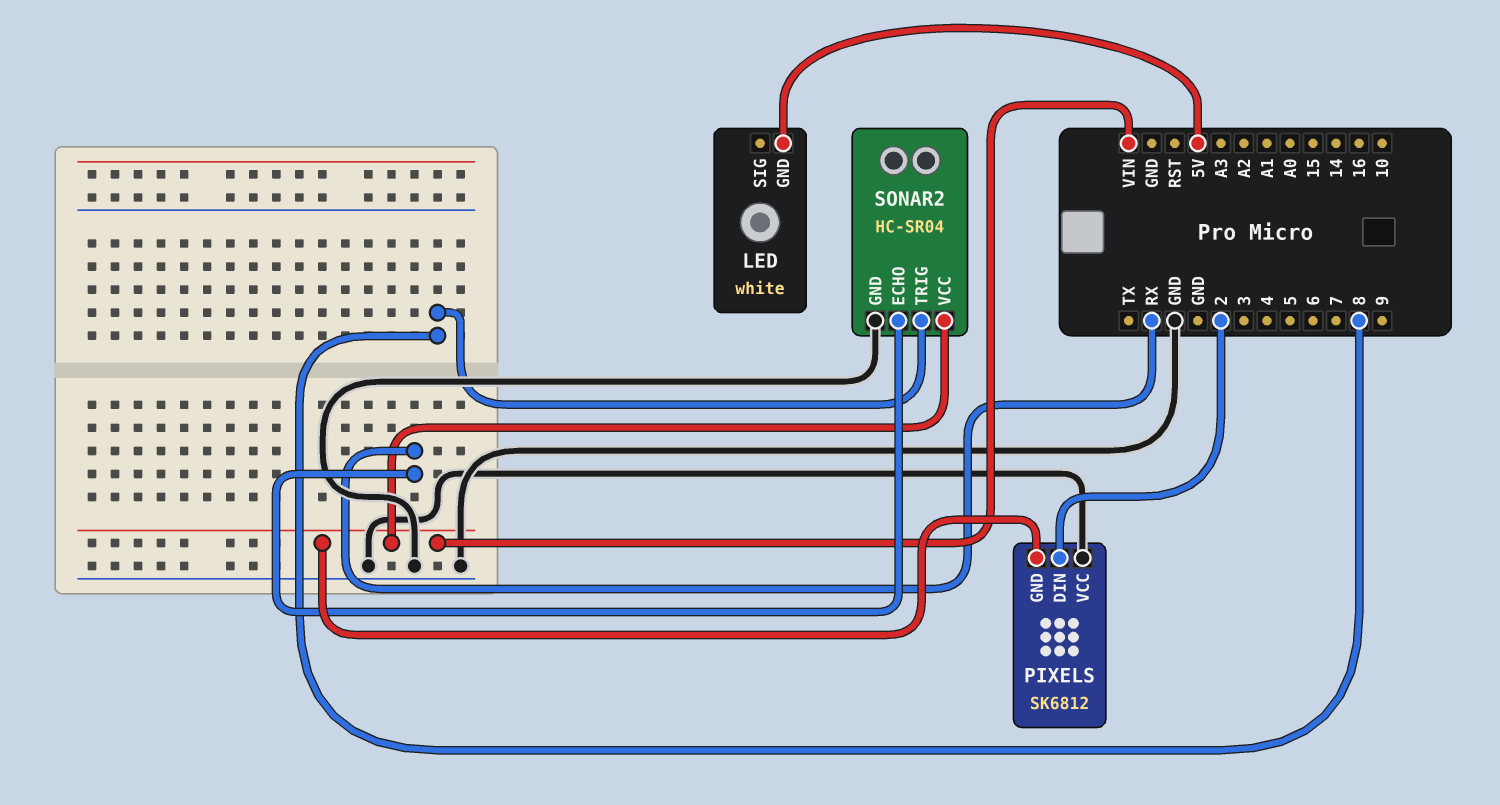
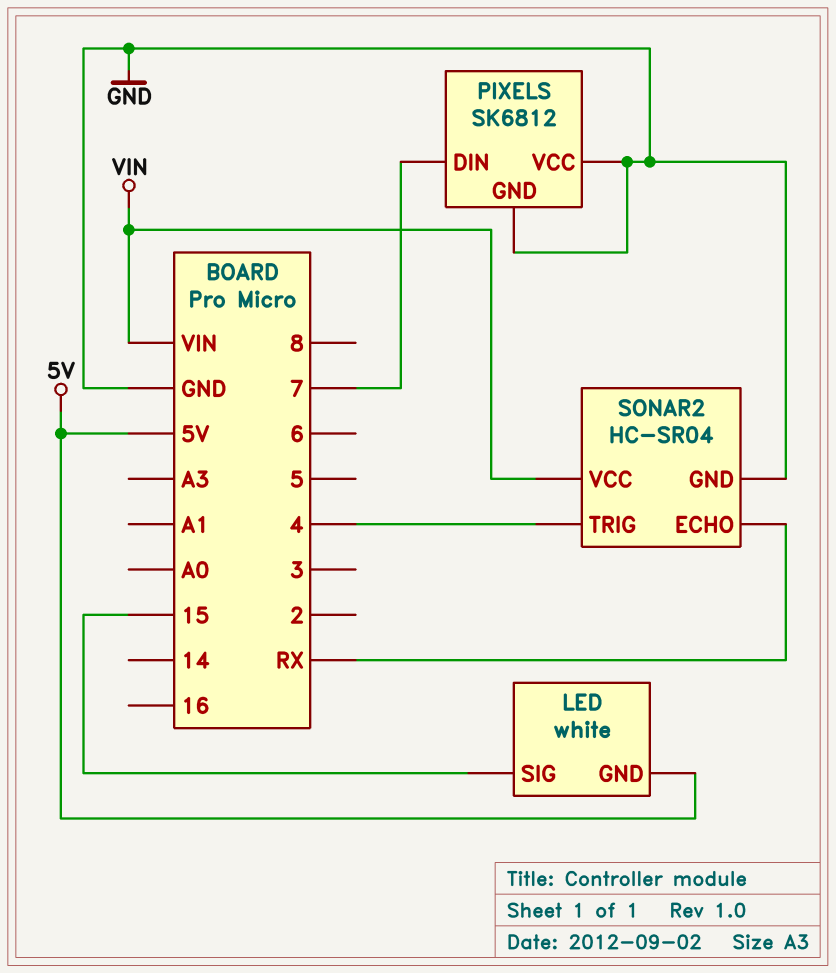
LED pin SIG: none -> 15
PIXELS pin DIN: 2 -> 7
PIXELS pin GND: VIN -> GND
SONAR2 pin TRIG: 8 -> 4

